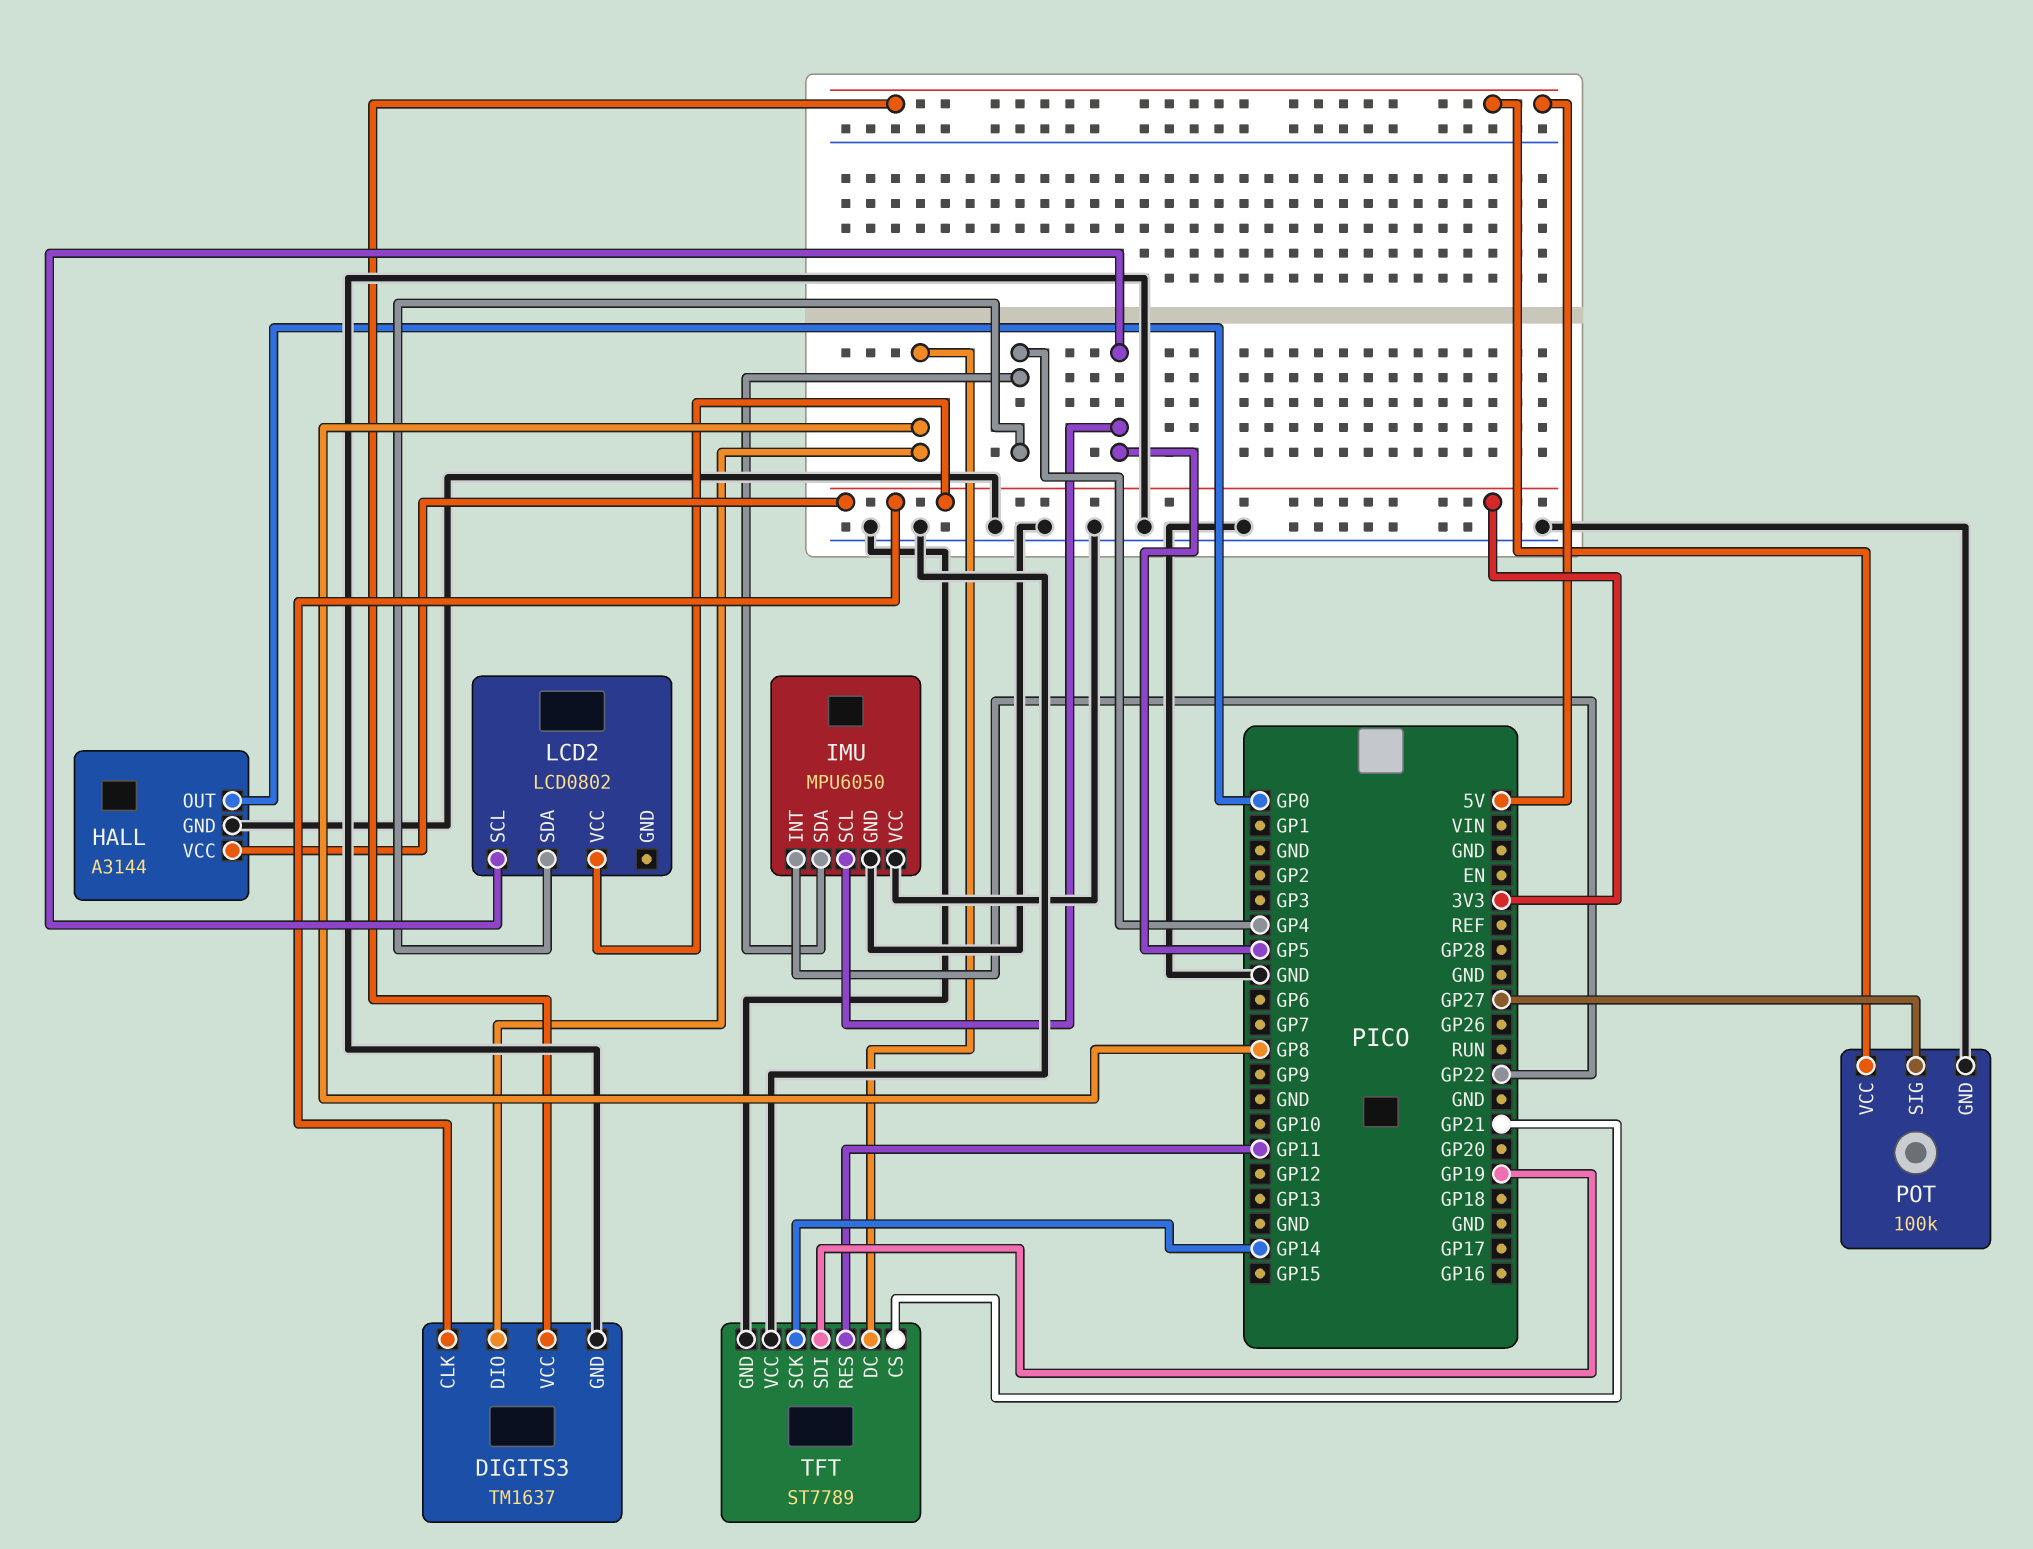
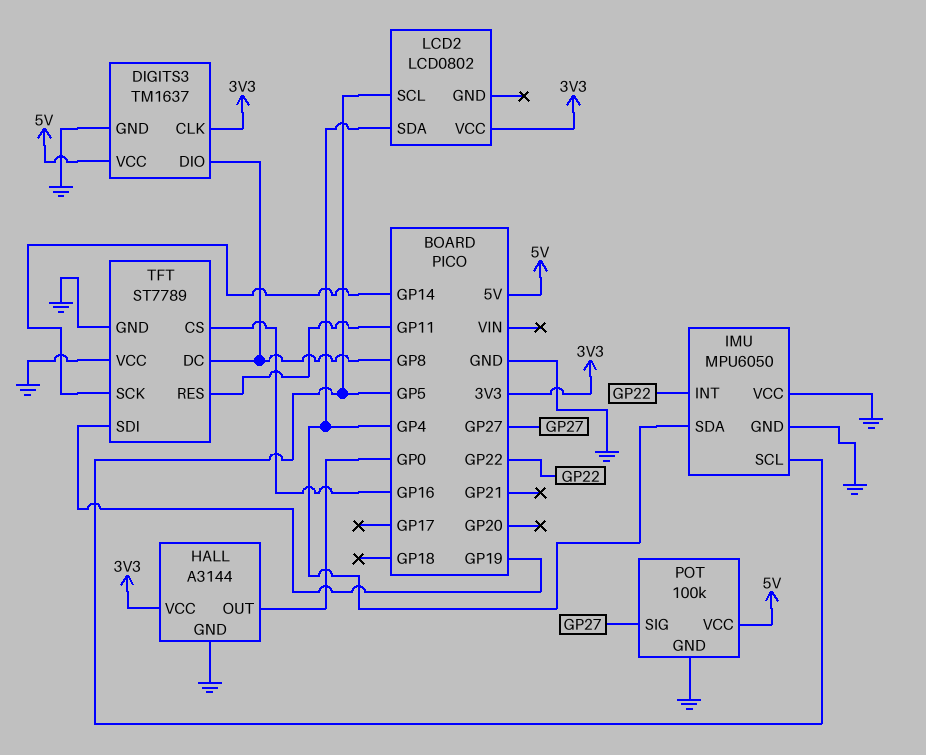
TFT pin CS: GP21 -> GP16

